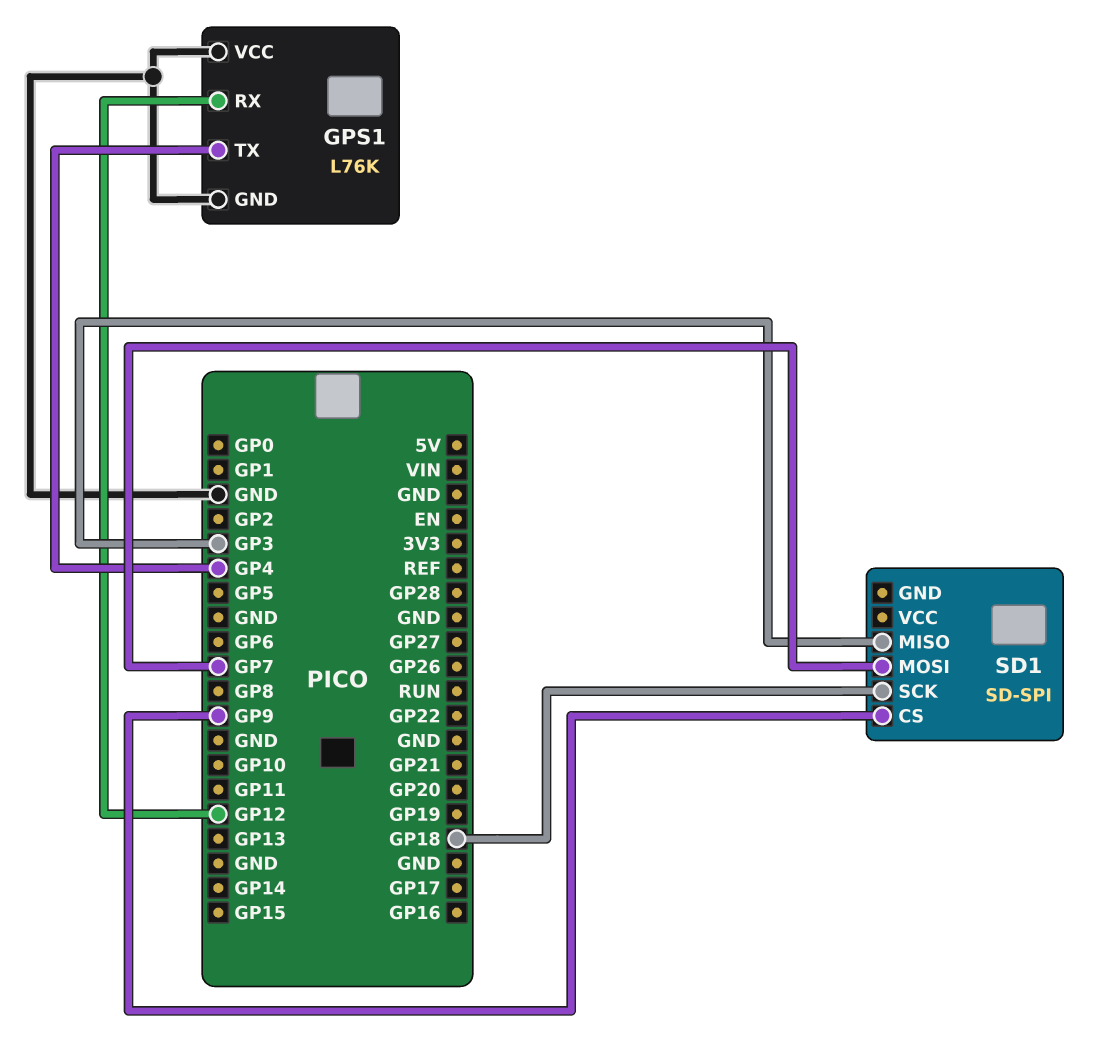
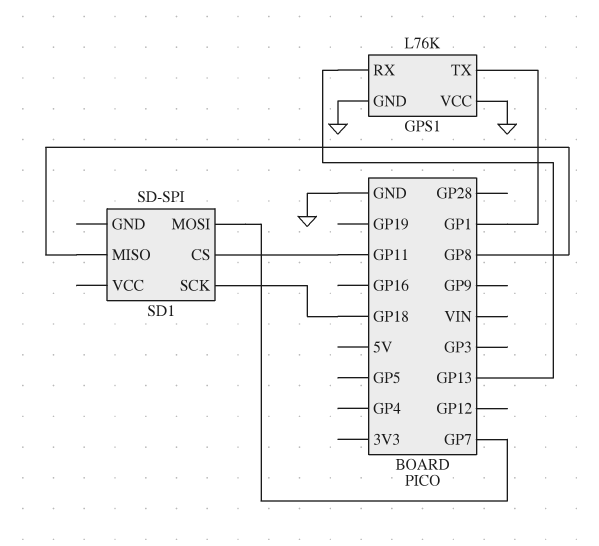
GPS1 pin RX: GP12 -> GP13
GPS1 pin TX: GP4 -> GP1
SD1 pin CS: GP9 -> GP11
SD1 pin MISO: GP3 -> GP8

